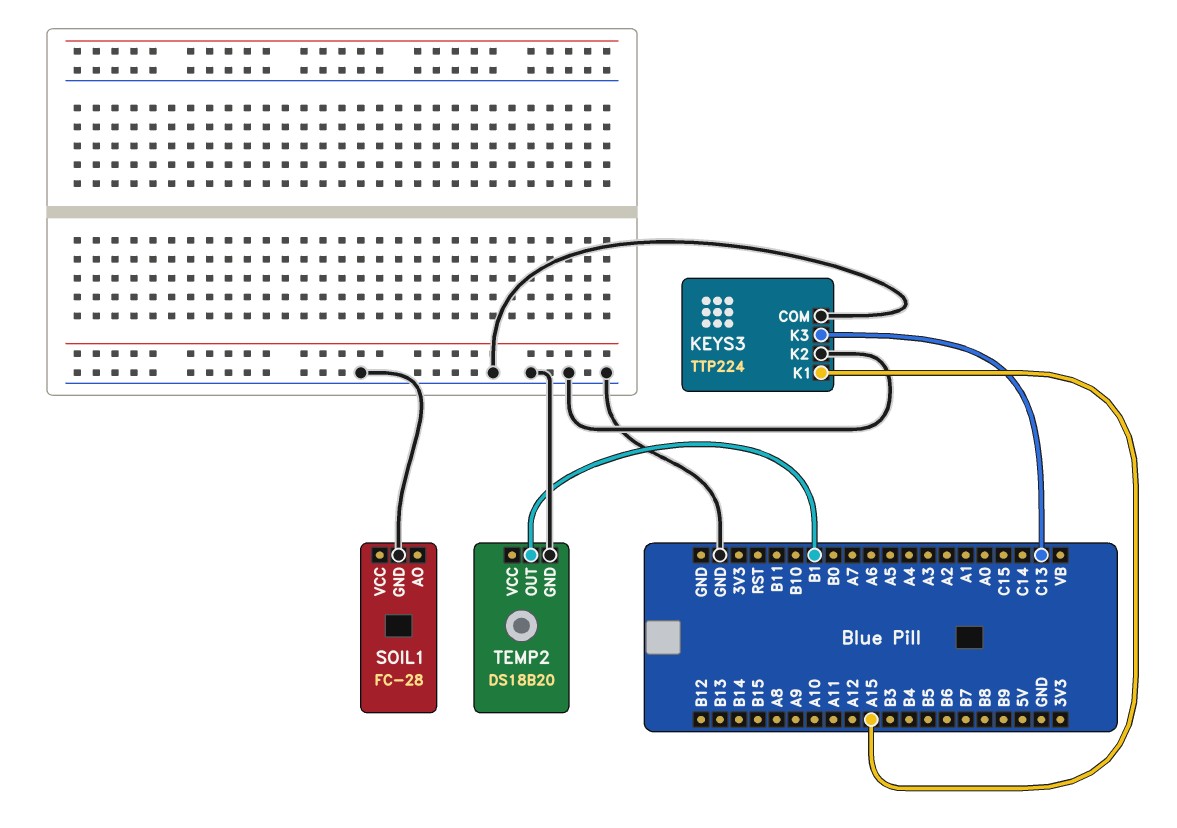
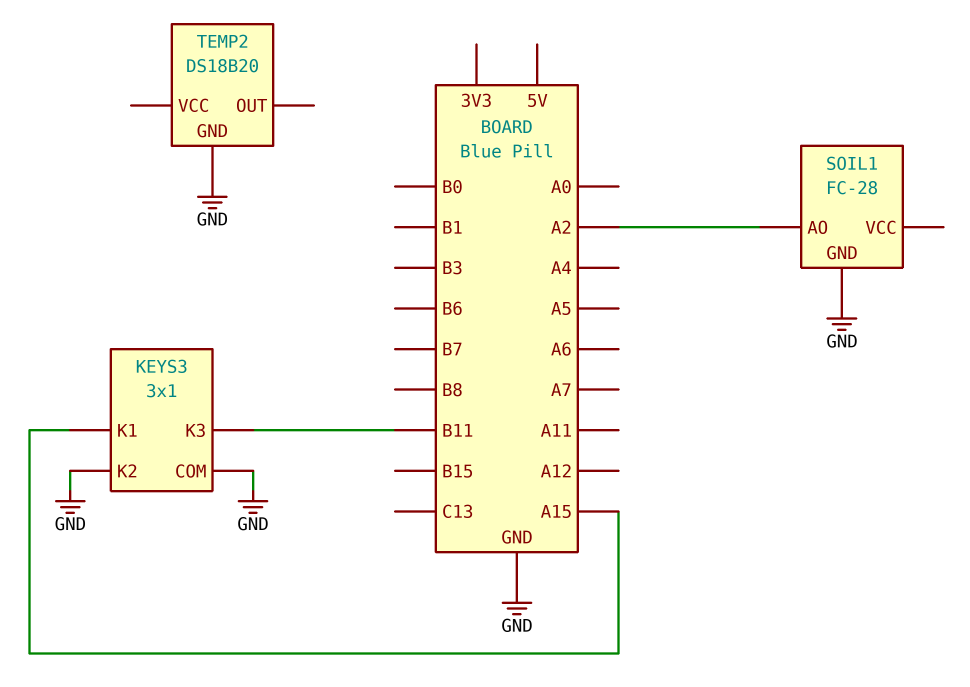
KEYS3: TTP224 -> 3x1
KEYS3 pin K3: C13 -> B11
SOIL1 pin AO: none -> A2
TEMP2 pin OUT: B1 -> none

